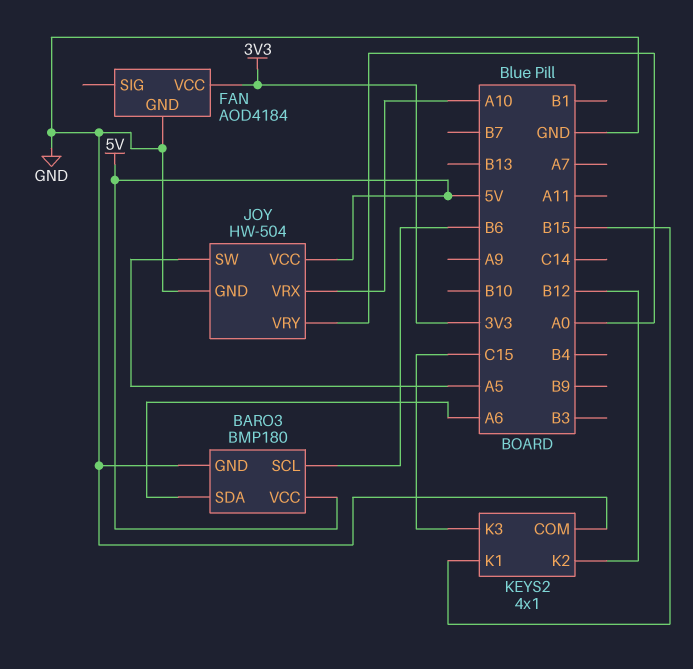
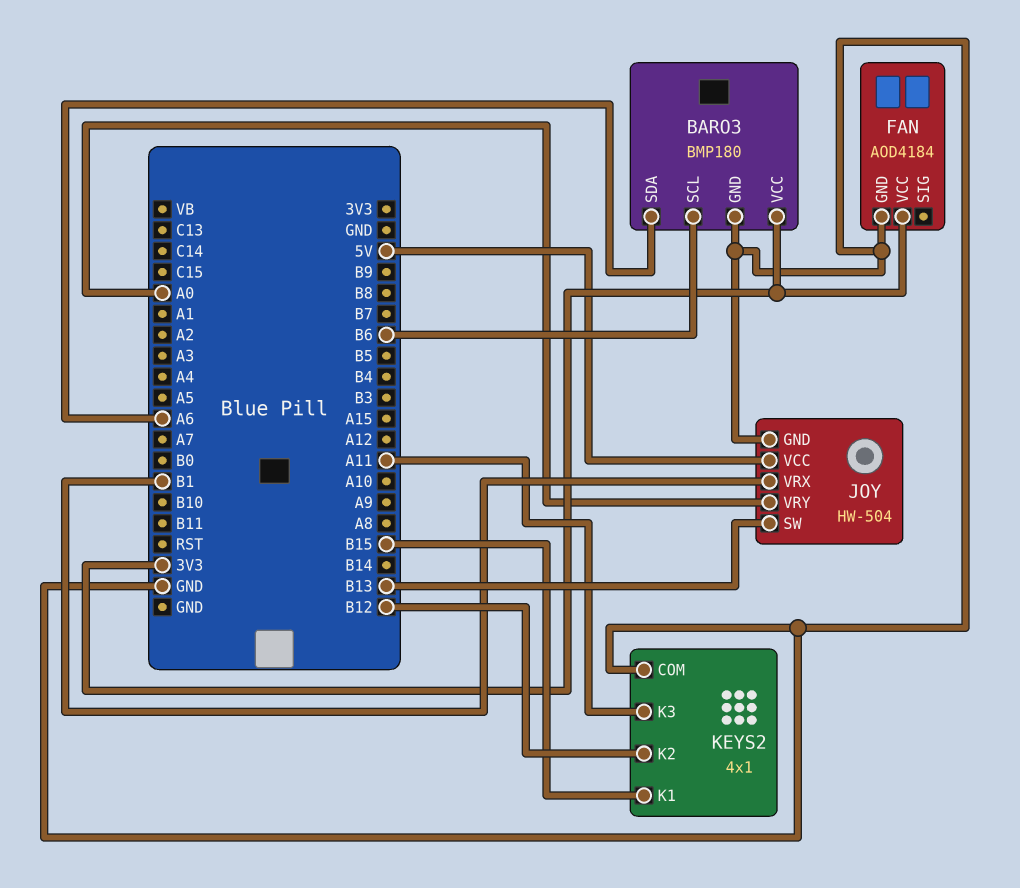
BARO3 pin VCC: 5V -> 3V3
JOY pin SW: A5 -> B13
JOY pin VRX: A10 -> B1
KEYS2 pin K3: C15 -> A11

